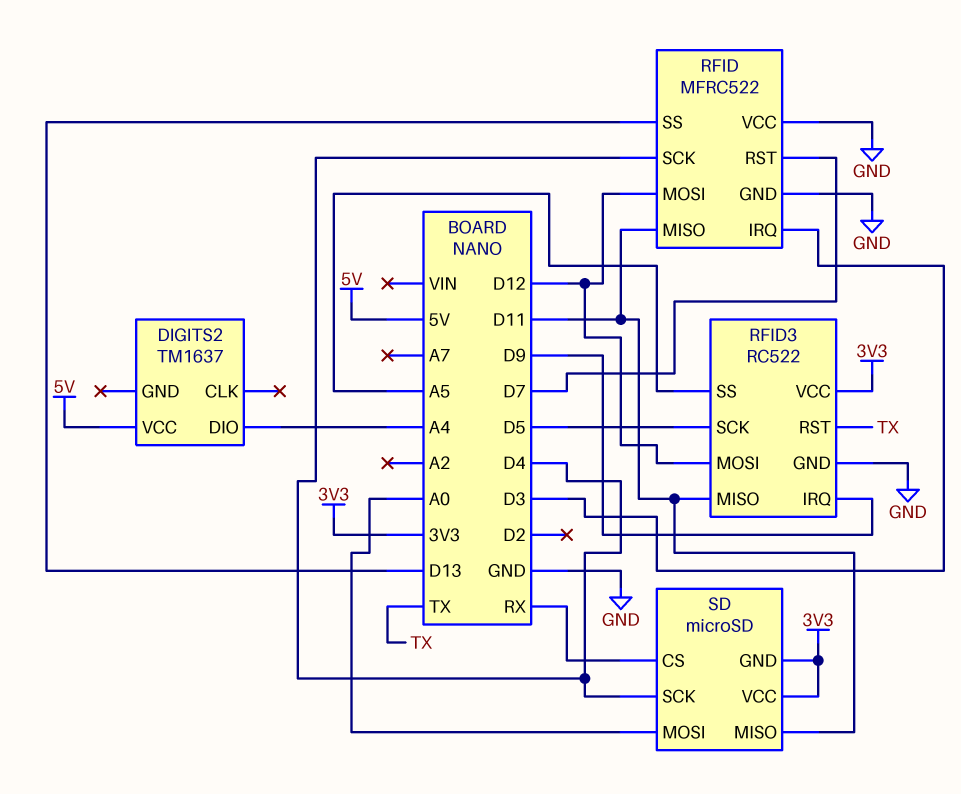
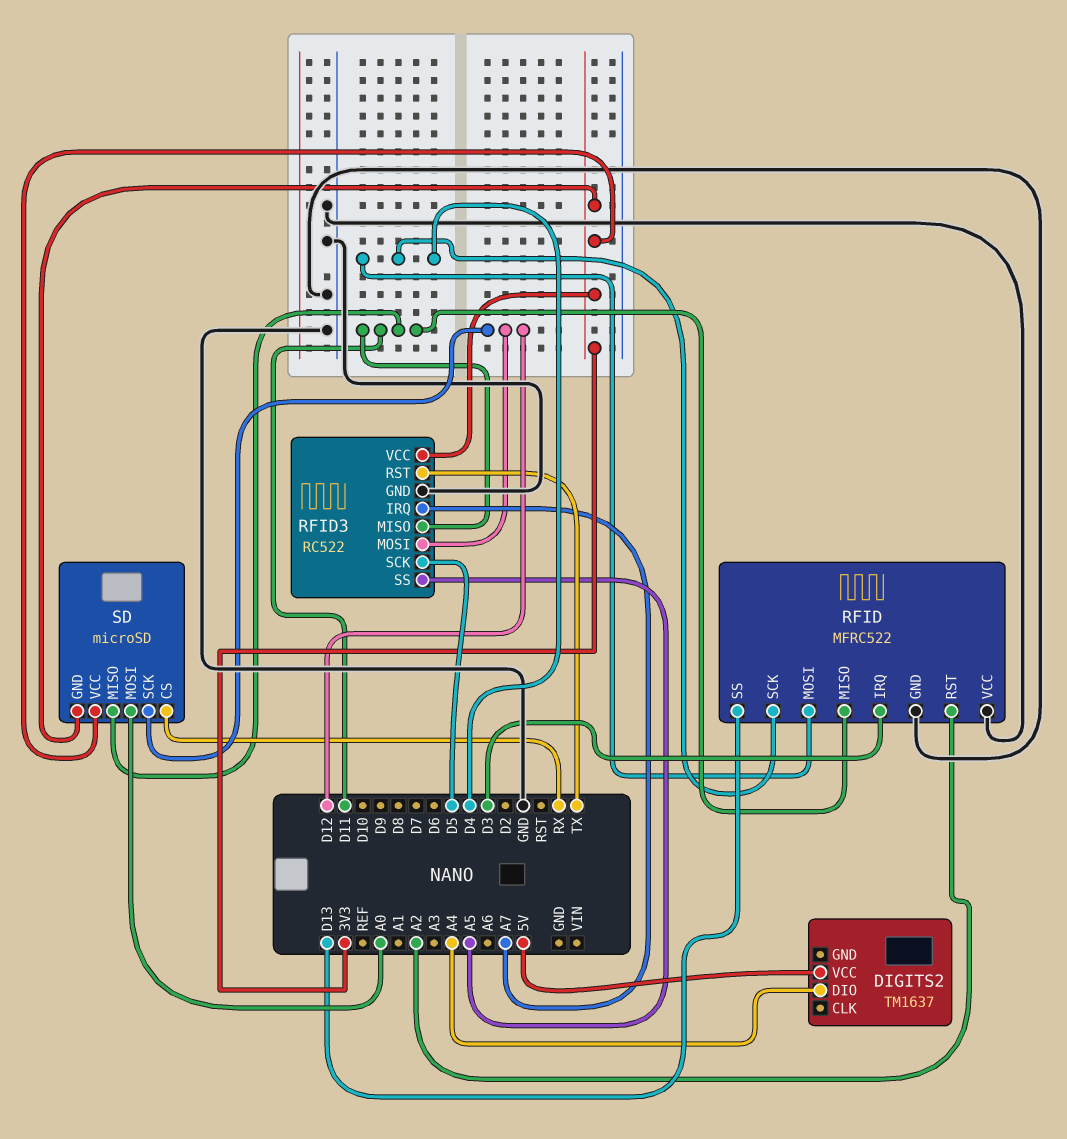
RFID pin MOSI: D12 -> D4
RFID pin RST: D7 -> A2
RFID3 pin IRQ: D9 -> A7
SD pin SCK: D4 -> D12

